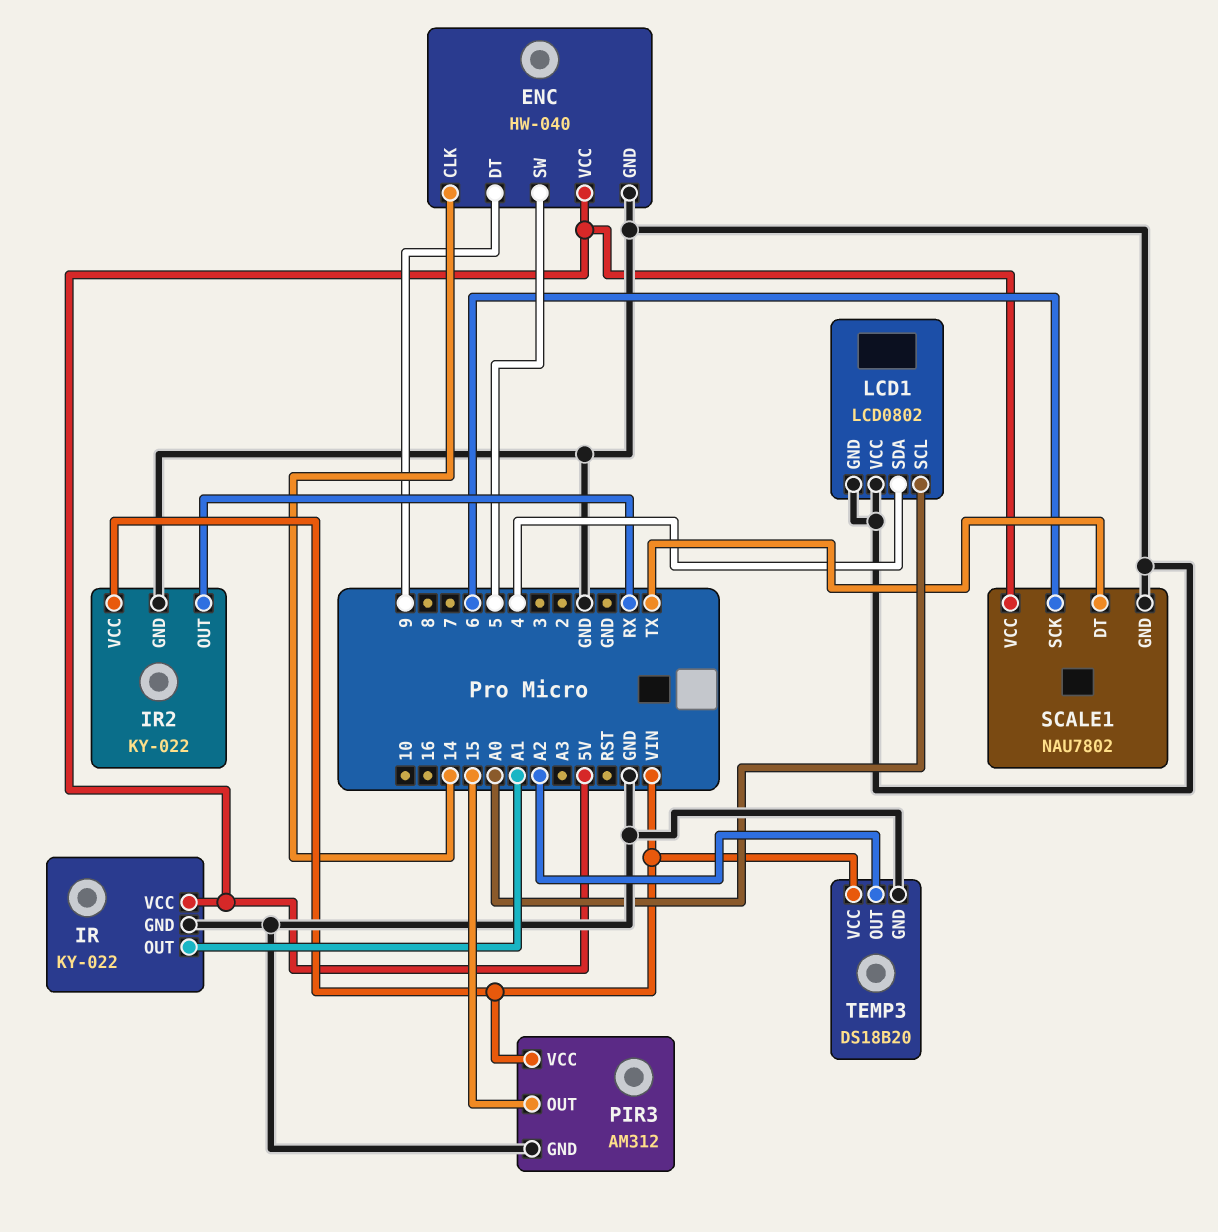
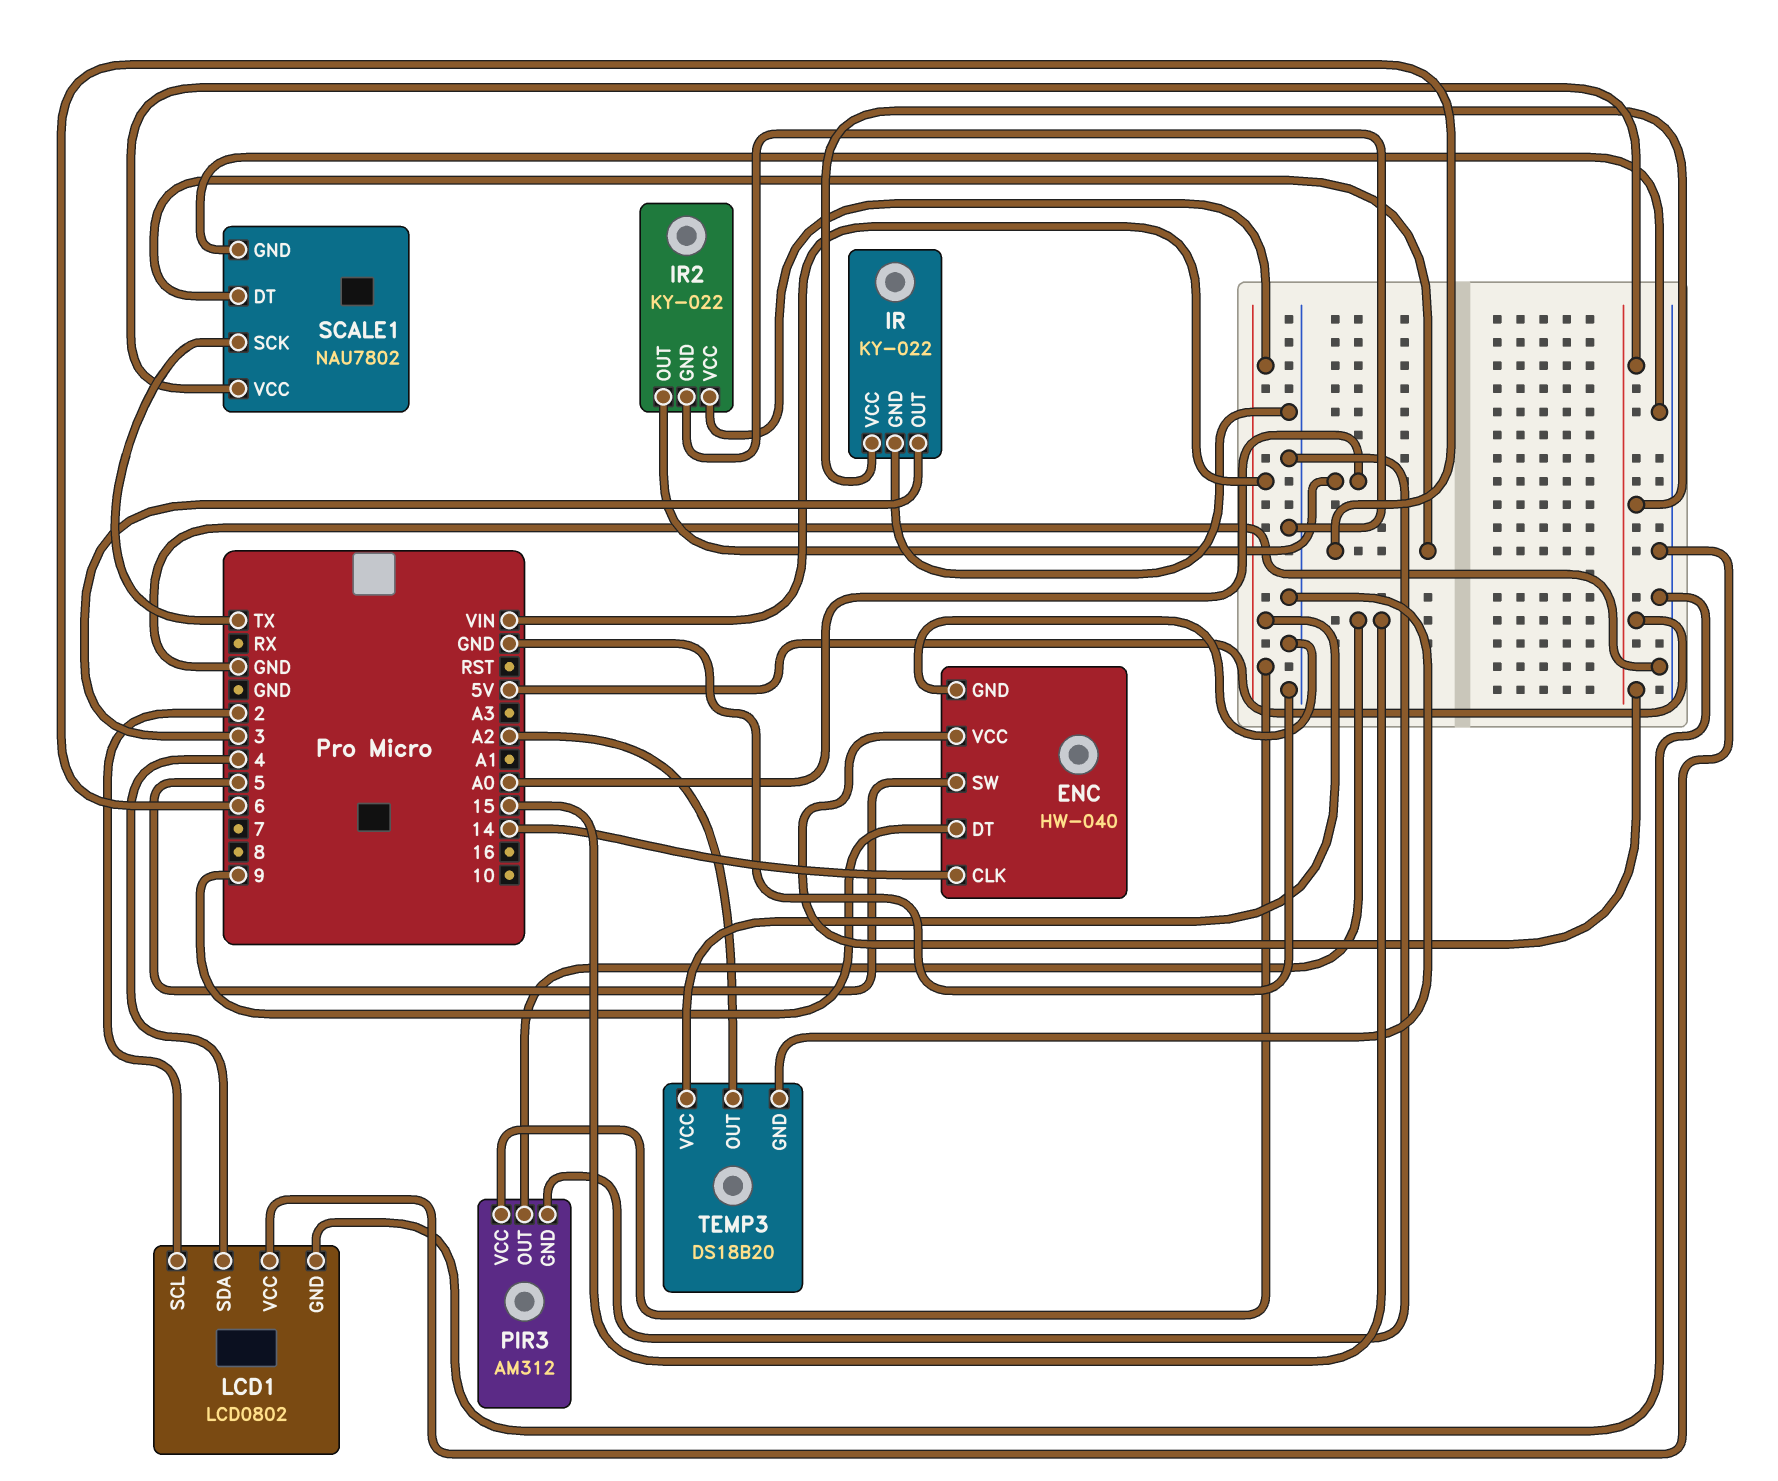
IR pin OUT: A1 -> 3
IR2 pin OUT: RX -> A0
LCD1 pin SCL: A0 -> 2
SCALE1 pin DT: TX -> 6
SCALE1 pin SCK: 6 -> TX

